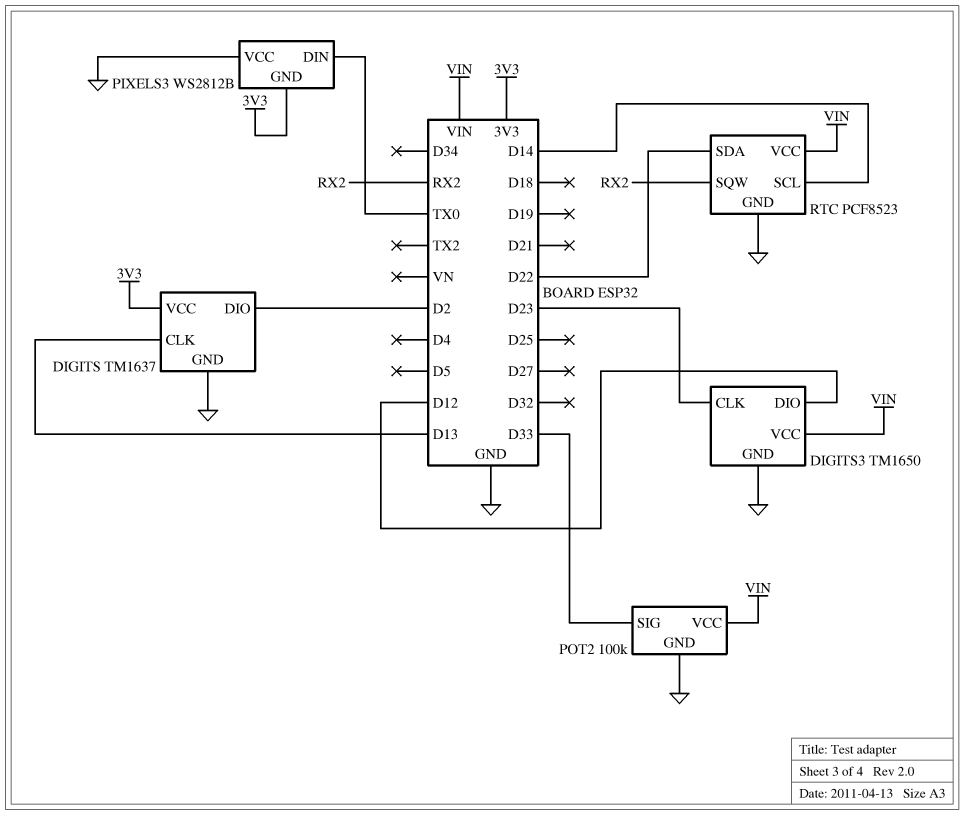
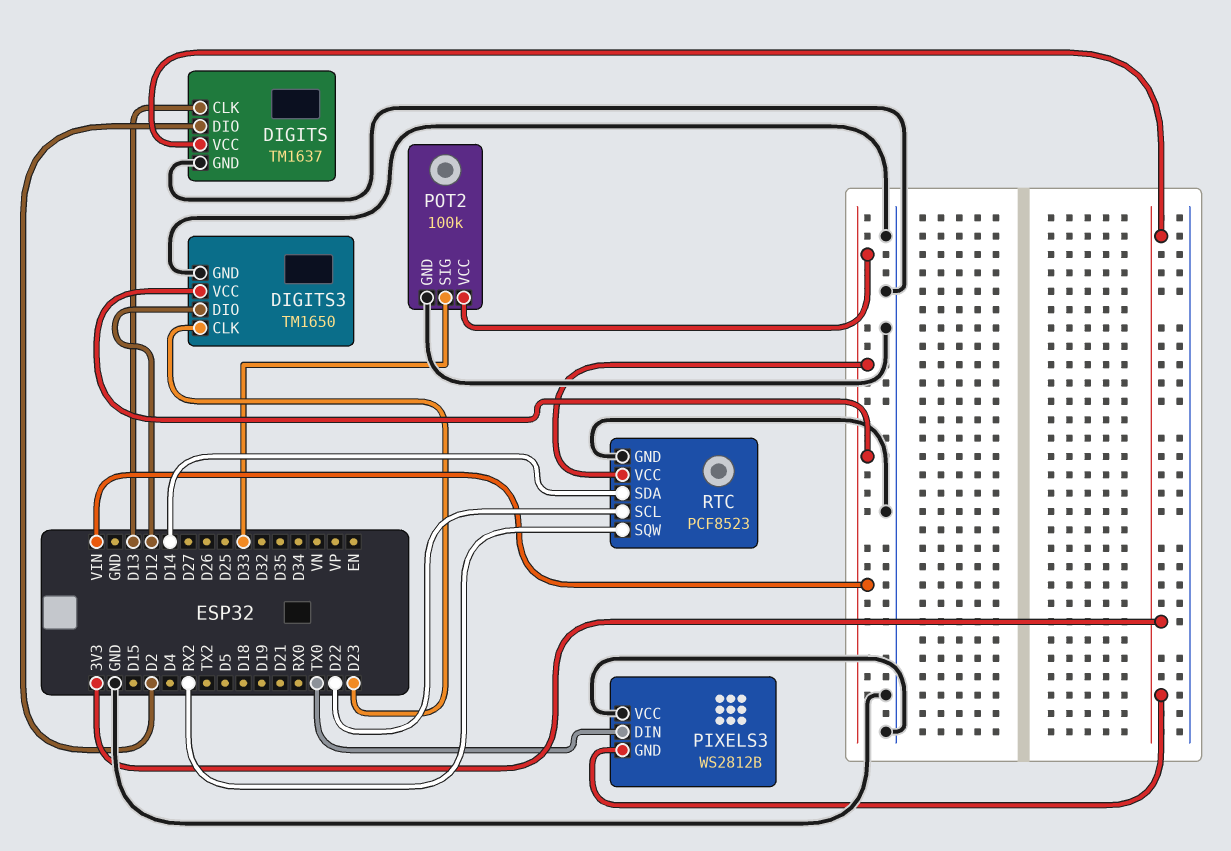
RTC pin SCL: D14 -> D22
RTC pin SDA: D22 -> D14

